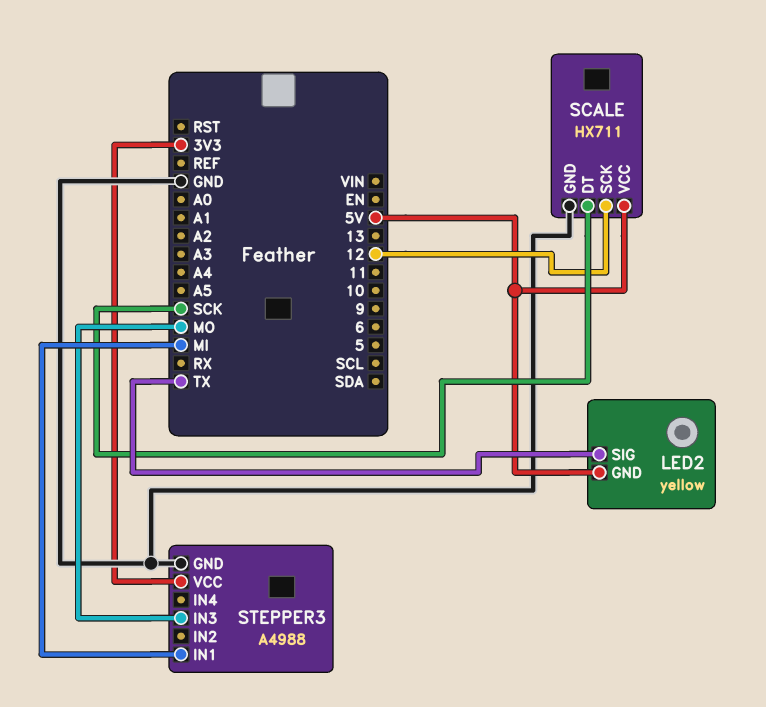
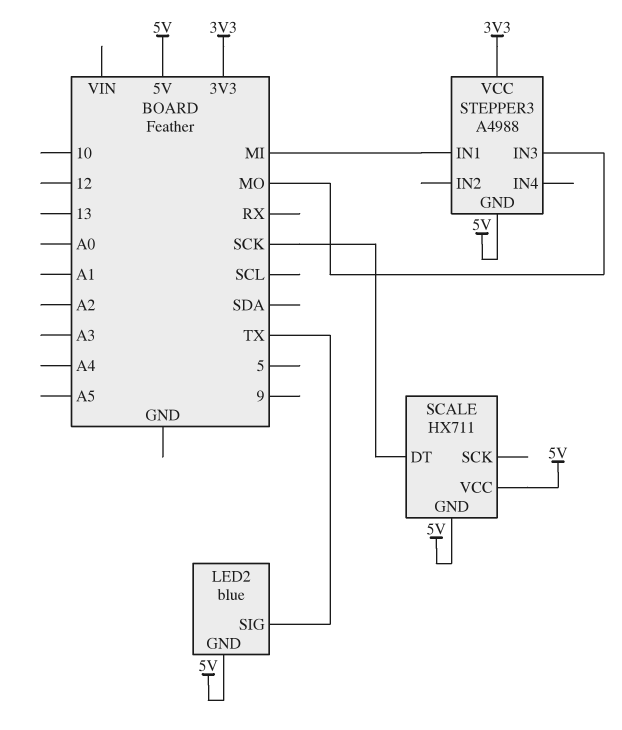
LED2: yellow -> blue
SCALE pin GND: GND -> 5V
SCALE pin SCK: 12 -> none
STEPPER3 pin GND: GND -> 5V

